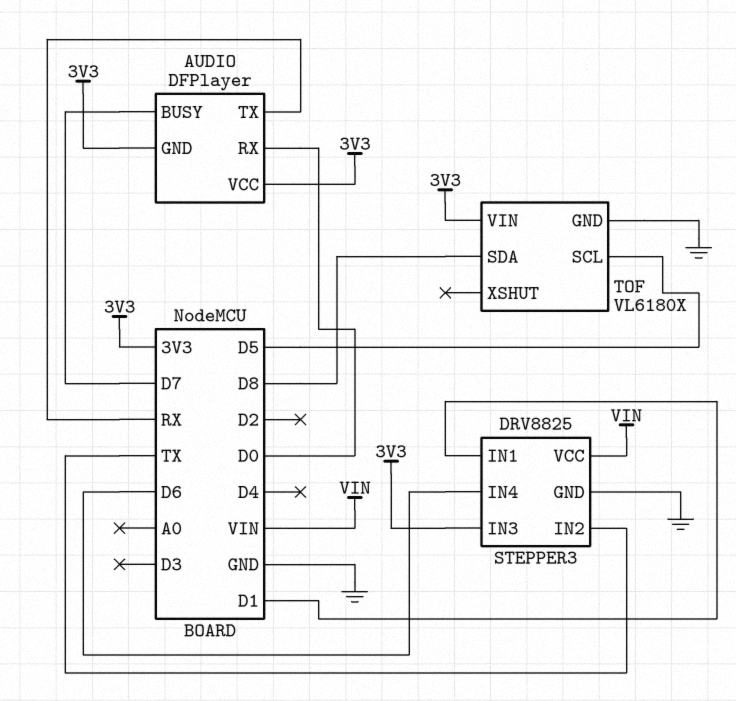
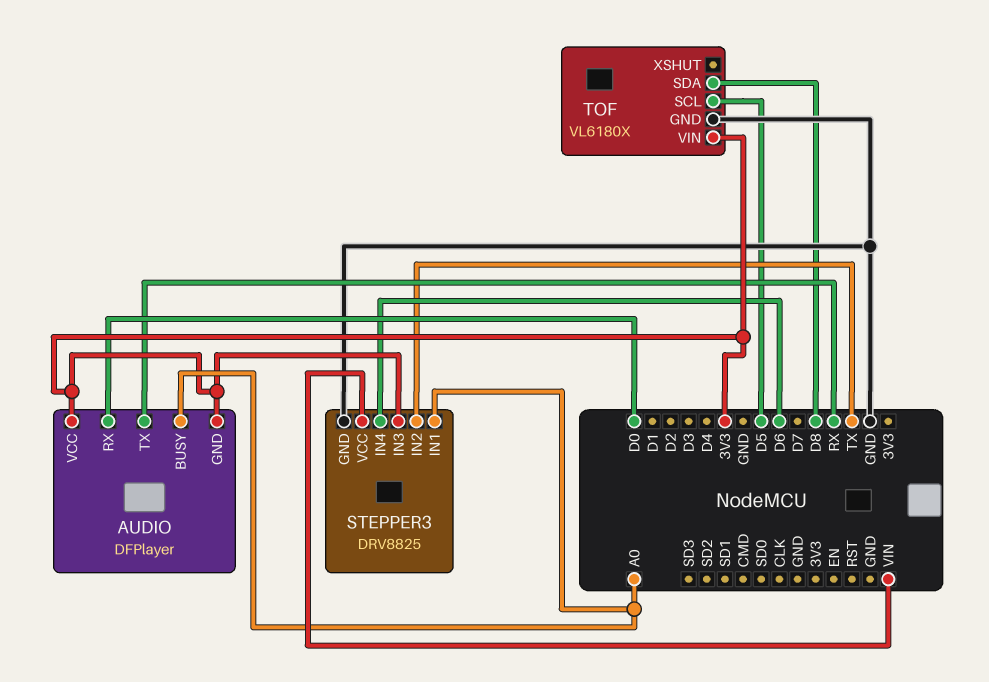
AUDIO pin BUSY: D7 -> A0
STEPPER3 pin IN1: D1 -> A0

